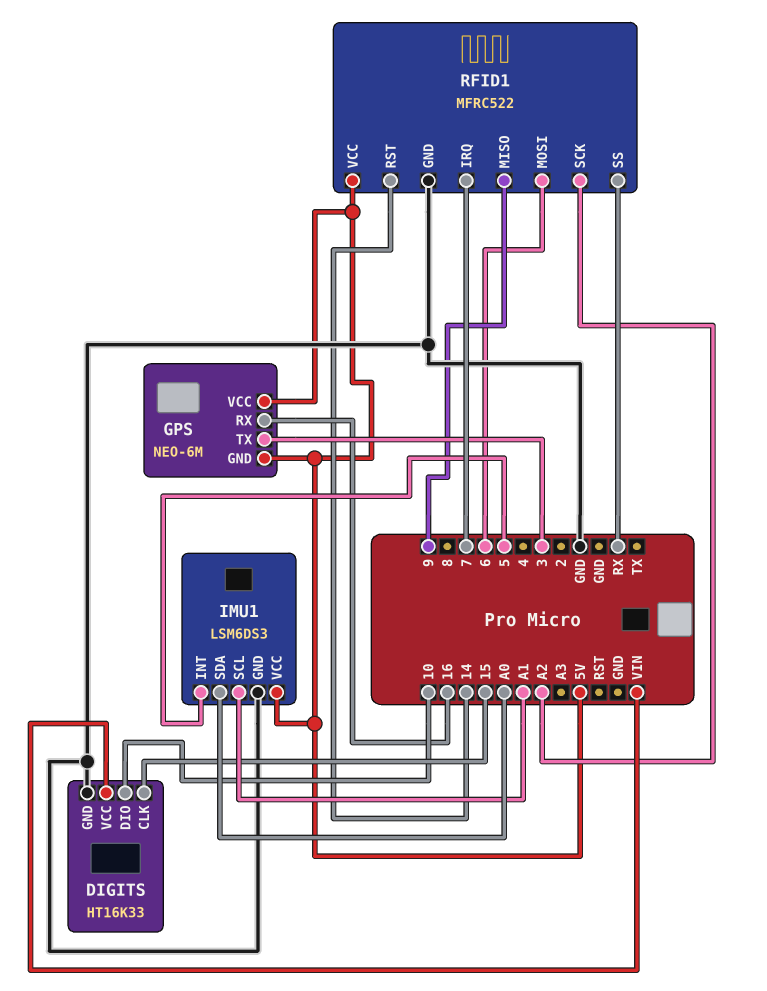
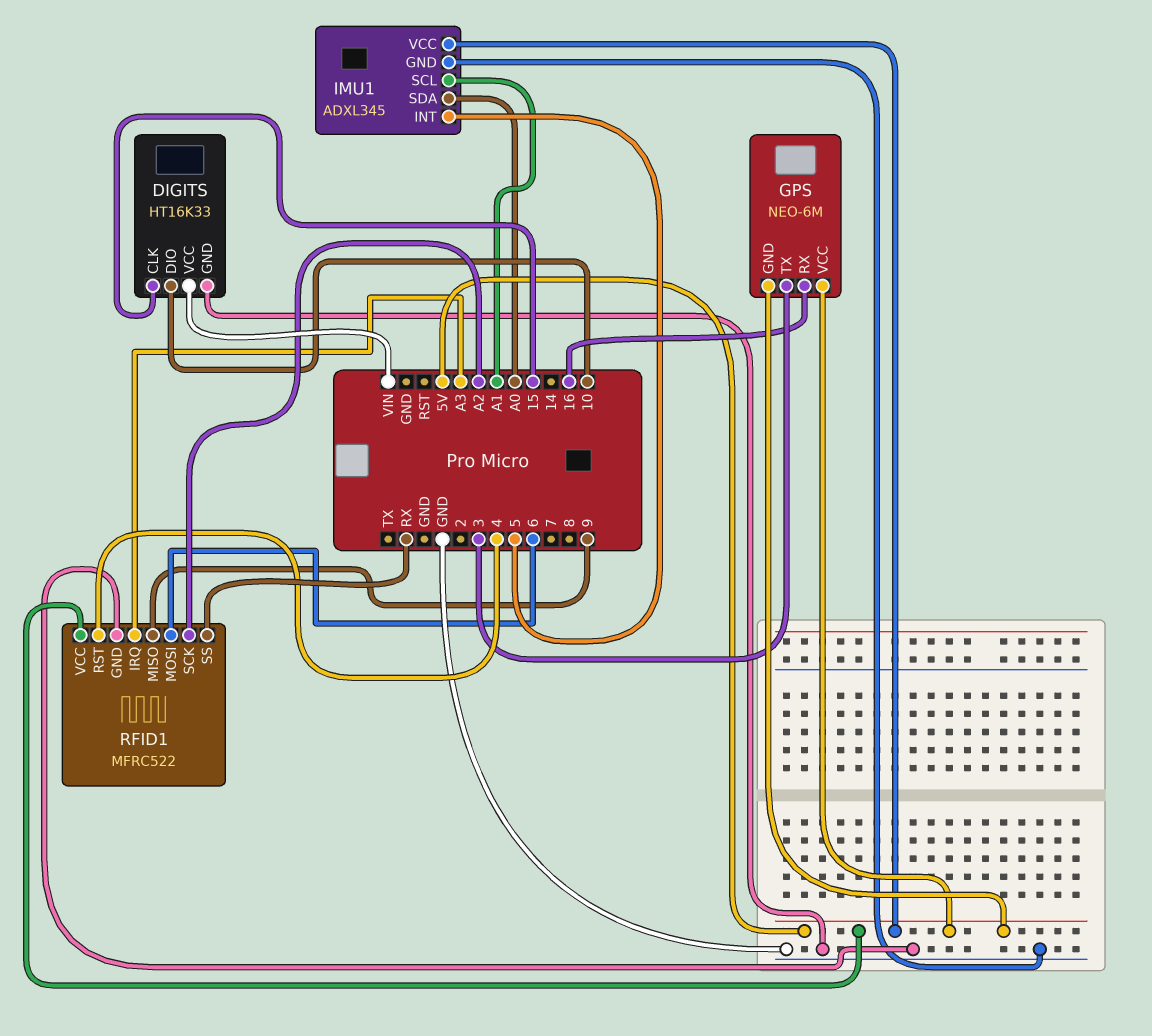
IMU1: LSM6DS3 -> ADXL345
RFID1 pin IRQ: 7 -> A3
RFID1 pin RST: 14 -> 4

